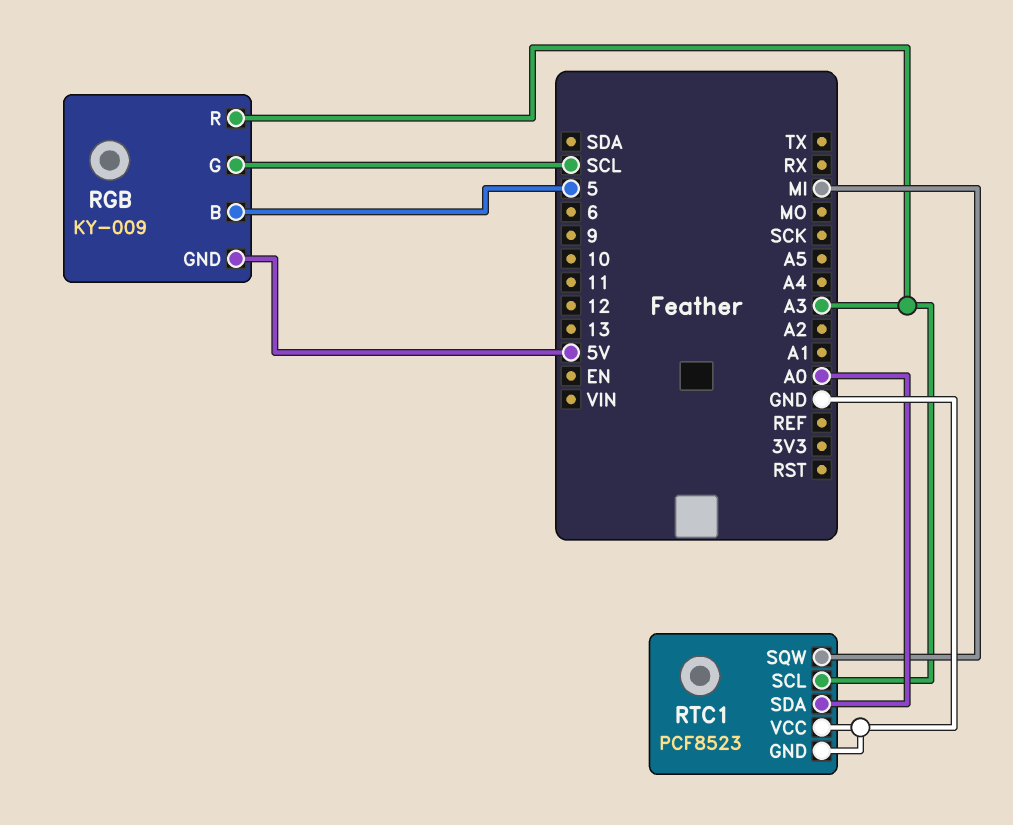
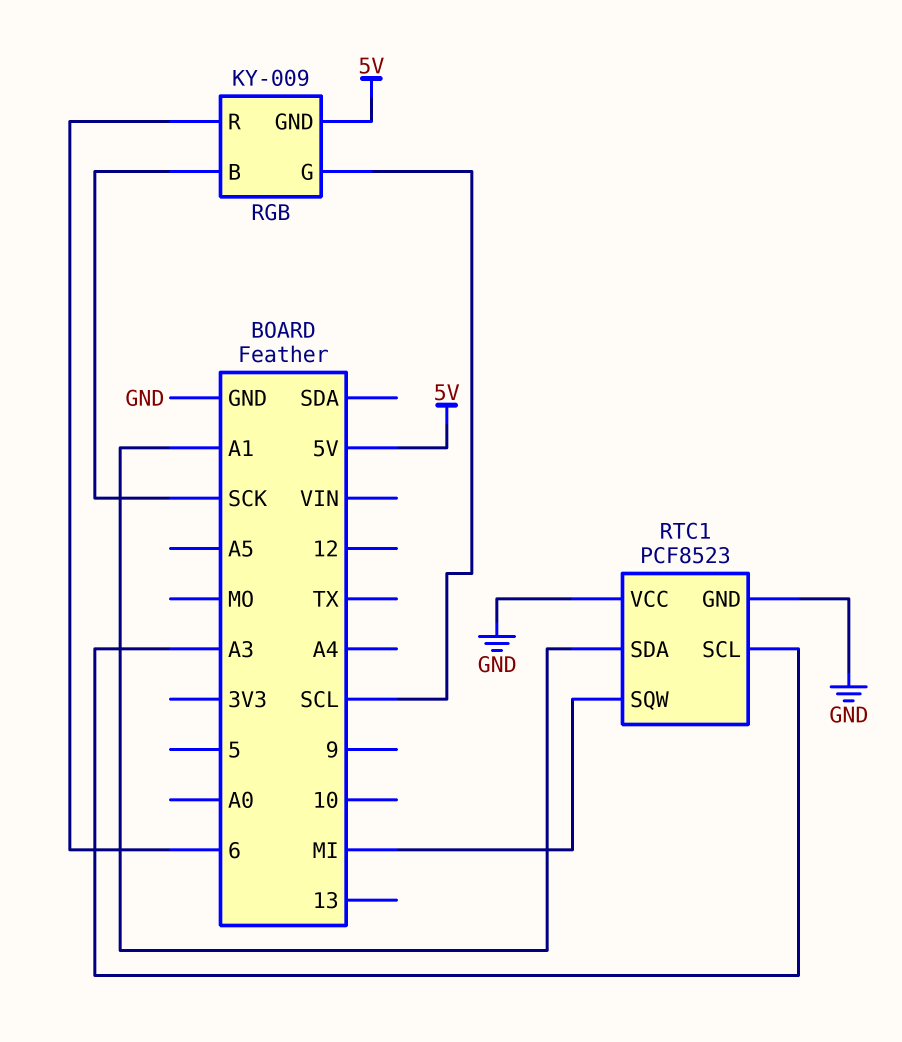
RGB pin B: 5 -> SCK
RGB pin R: A3 -> 6
RTC1 pin SDA: A0 -> A1

